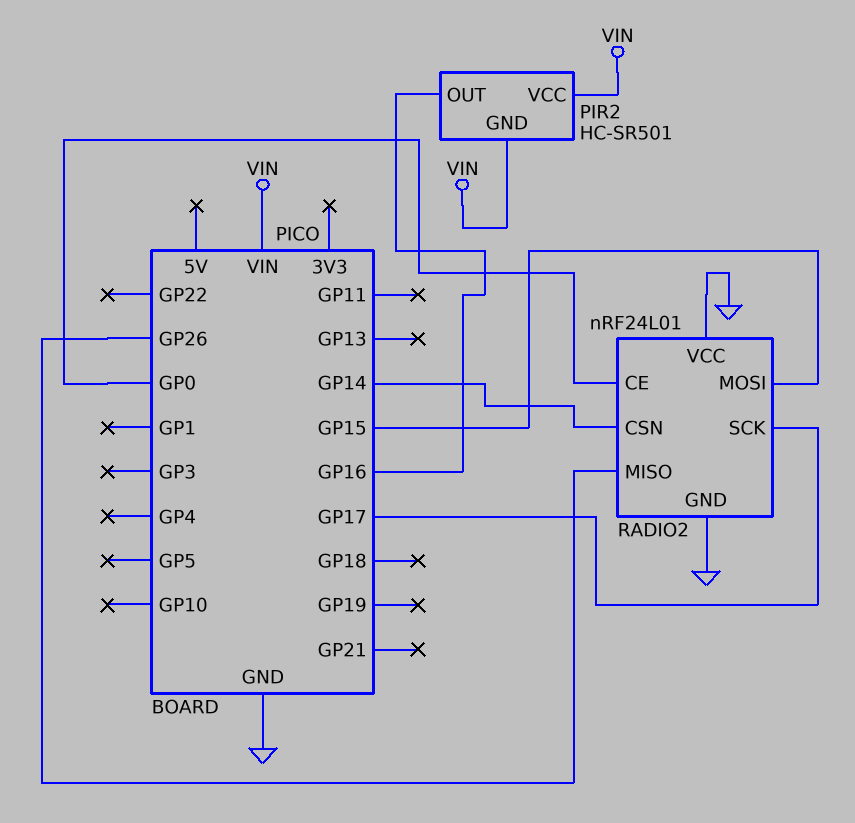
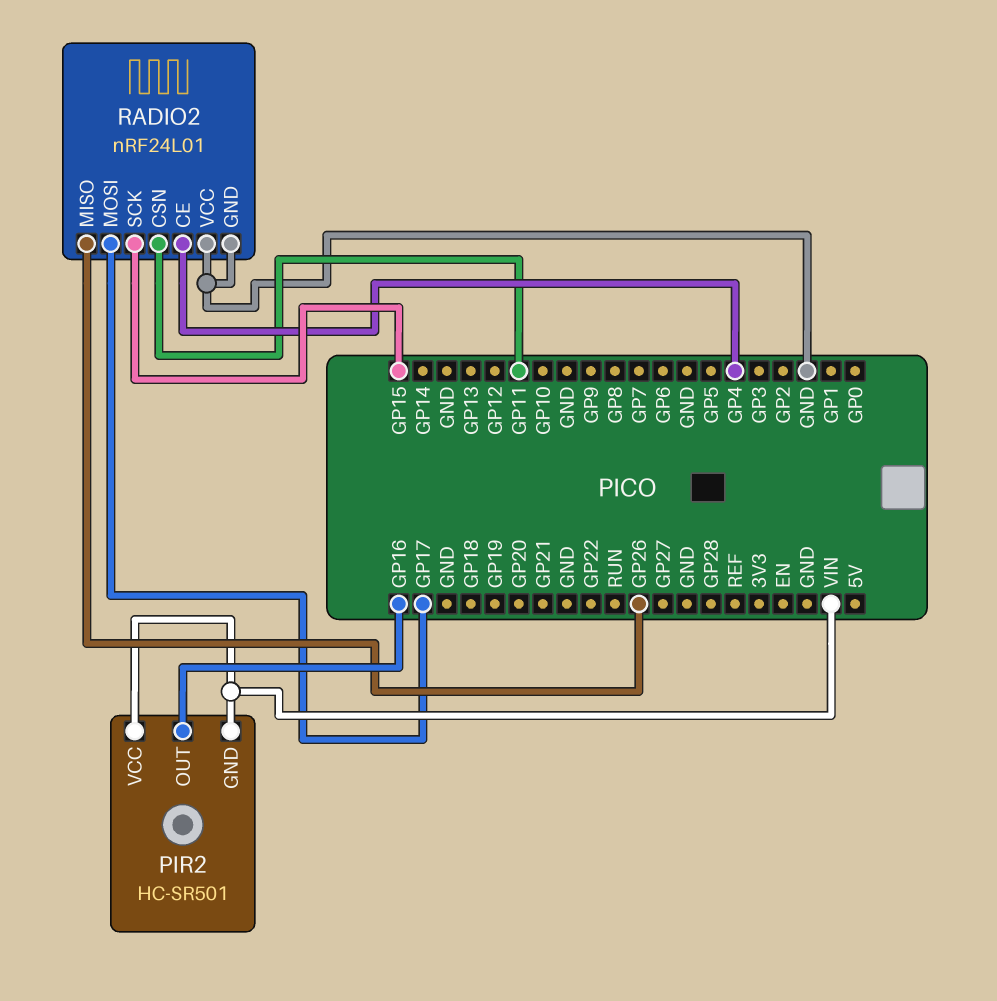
RADIO2 pin CE: GP0 -> GP4
RADIO2 pin CSN: GP14 -> GP11
RADIO2 pin MOSI: GP15 -> GP17
RADIO2 pin SCK: GP17 -> GP15

